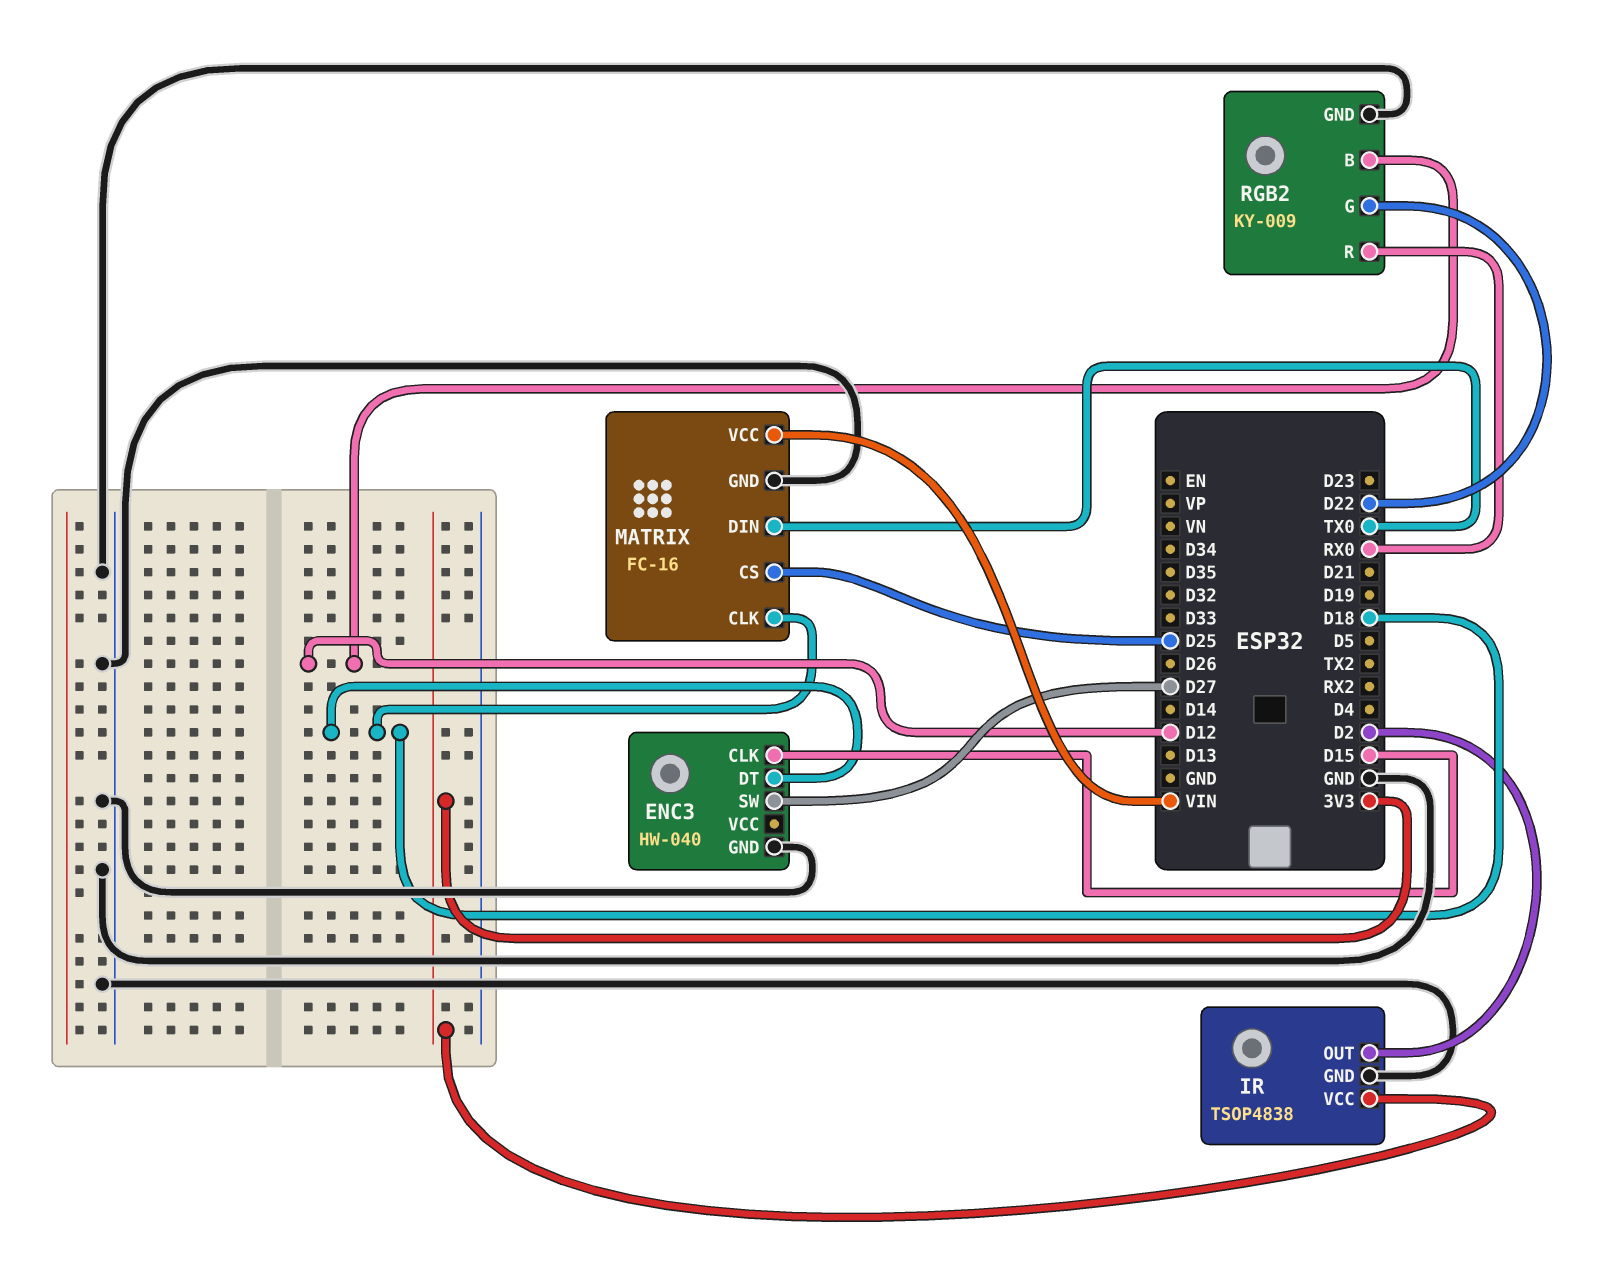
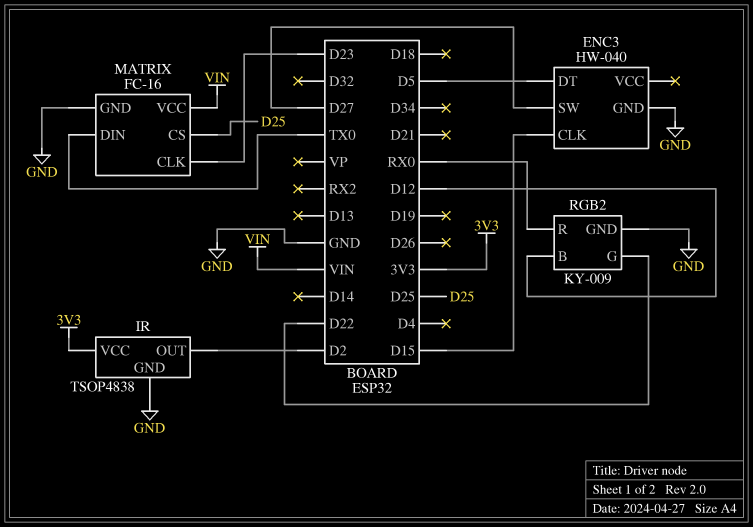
ENC3 pin DT: D18 -> D5
MATRIX pin CLK: D18 -> D23

